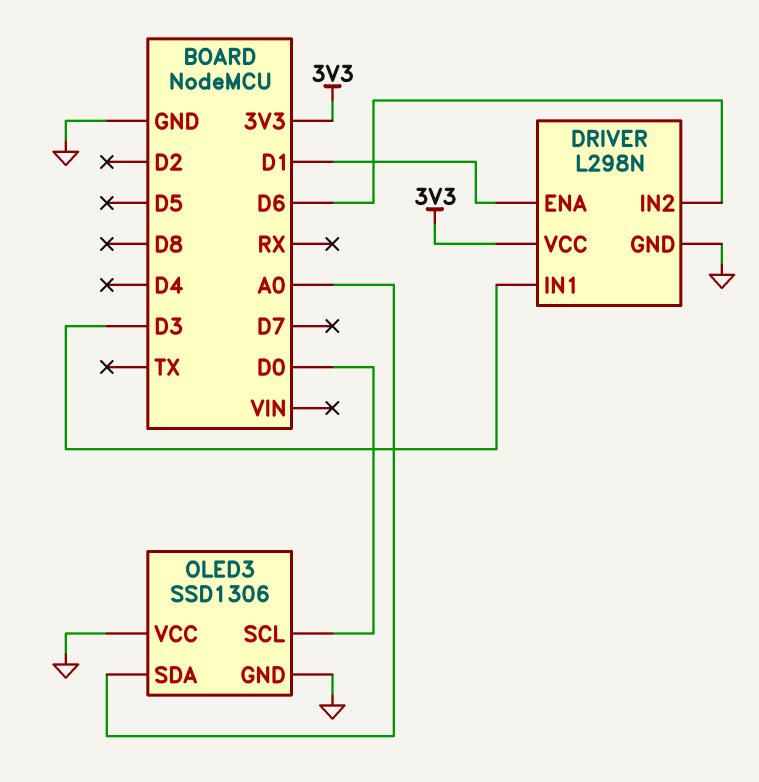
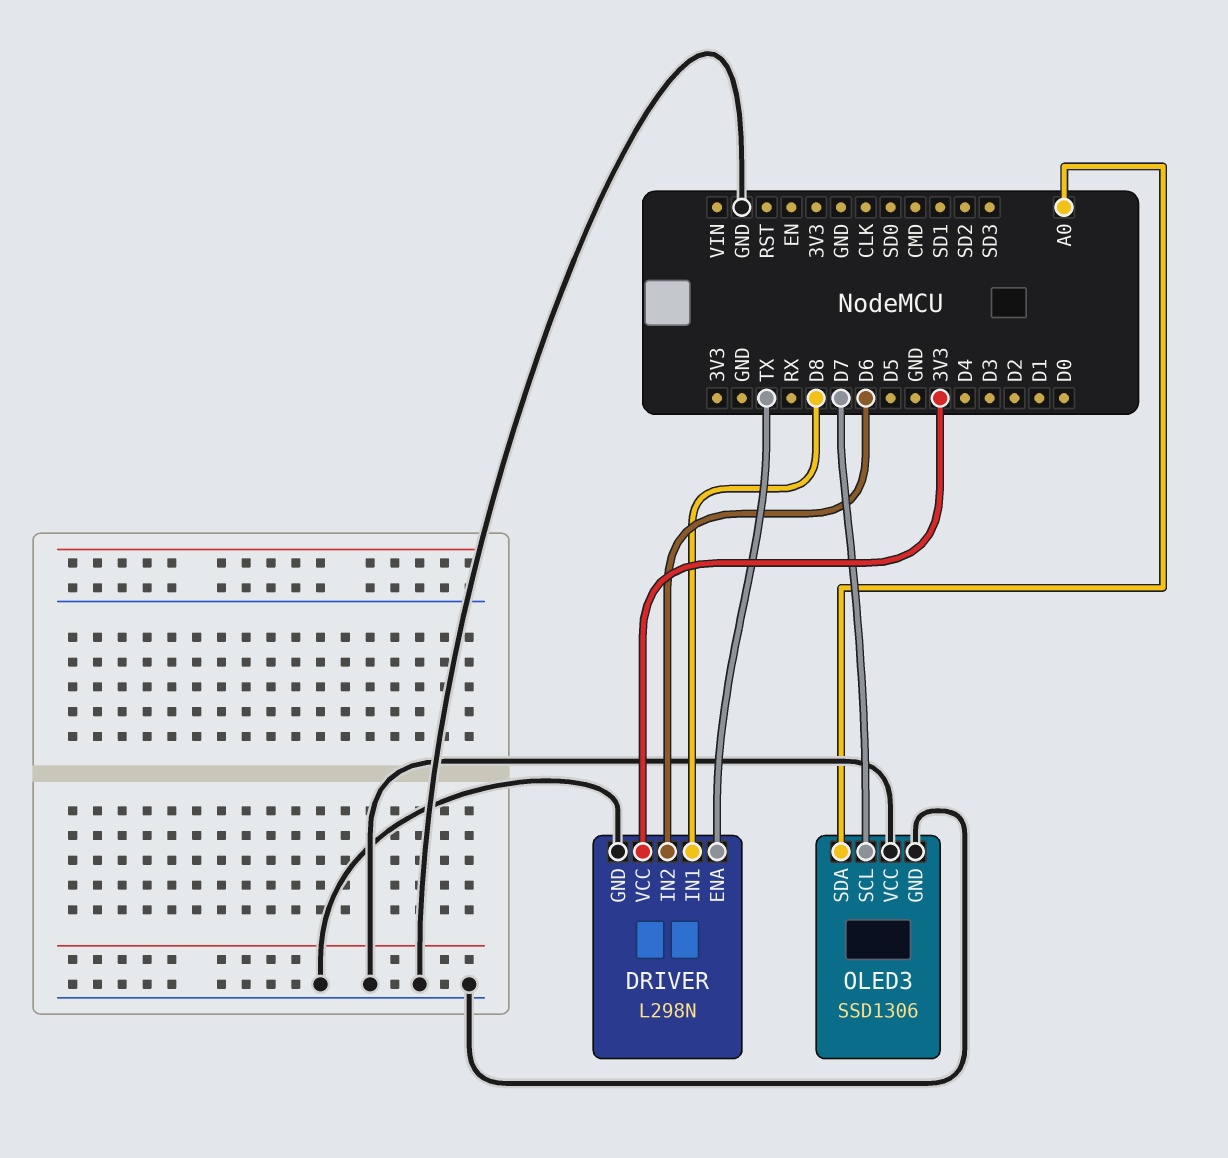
DRIVER pin ENA: D1 -> TX
DRIVER pin IN1: D3 -> D8
OLED3 pin SCL: D0 -> D7

